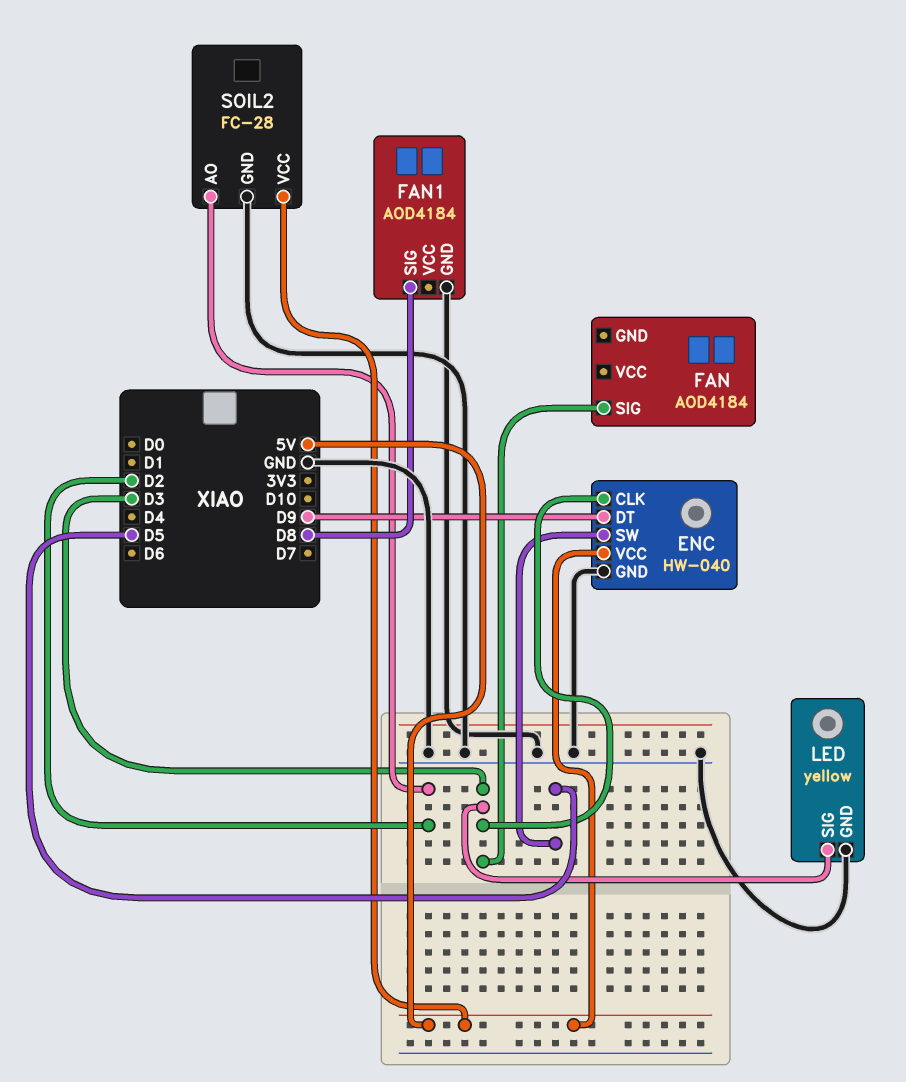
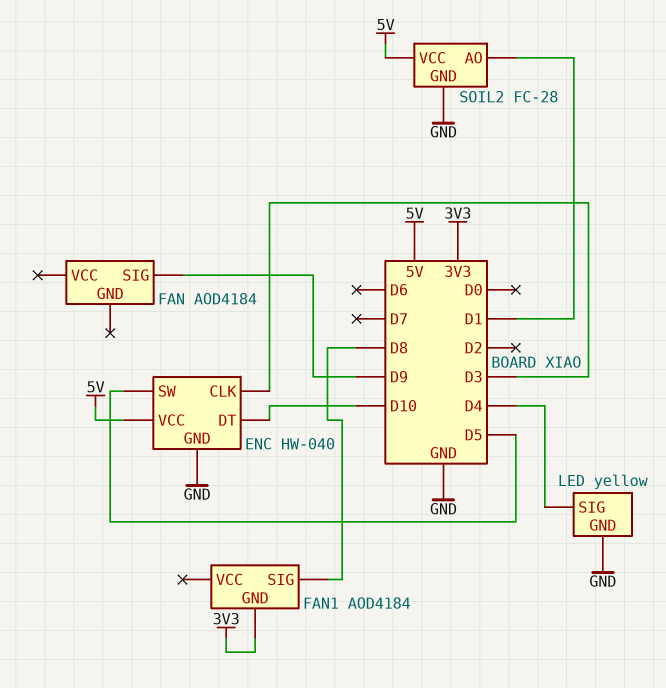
ENC pin DT: D9 -> D10
FAN pin SIG: D3 -> D9
FAN1 pin GND: GND -> 3V3
LED pin SIG: D3 -> D4
SOIL2 pin AO: D2 -> D1

